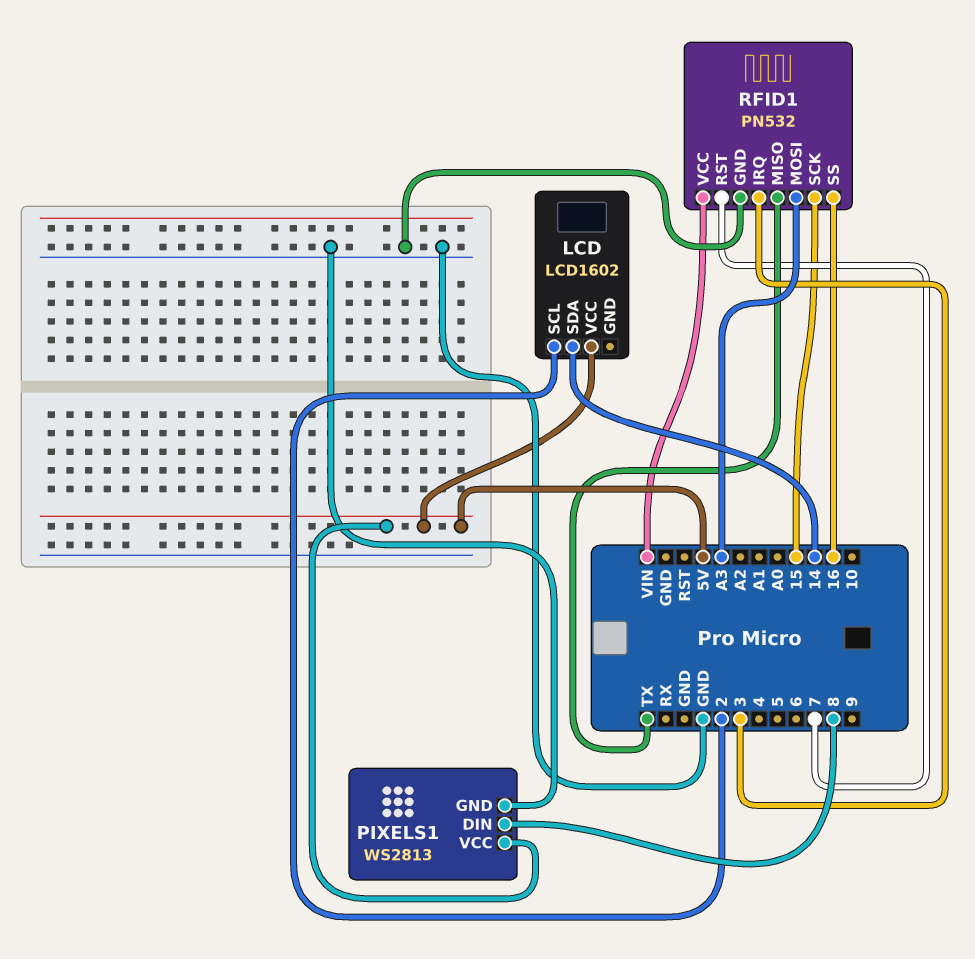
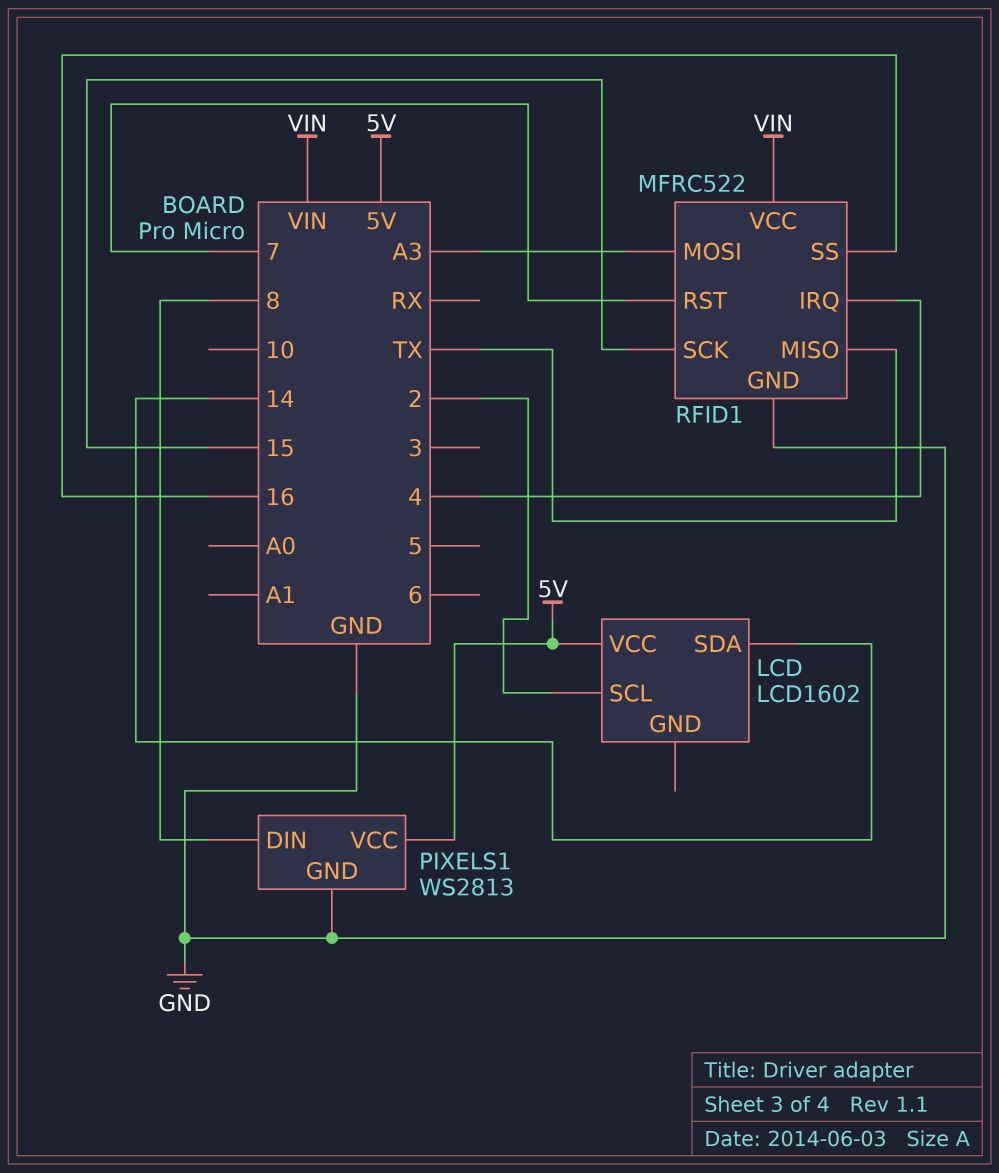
RFID1: PN532 -> MFRC522
RFID1 pin IRQ: 3 -> 4

